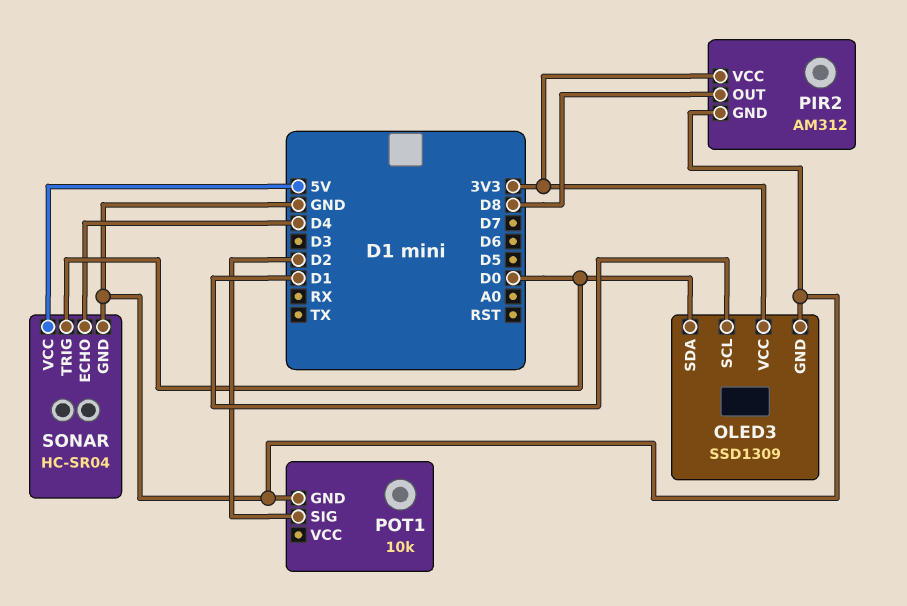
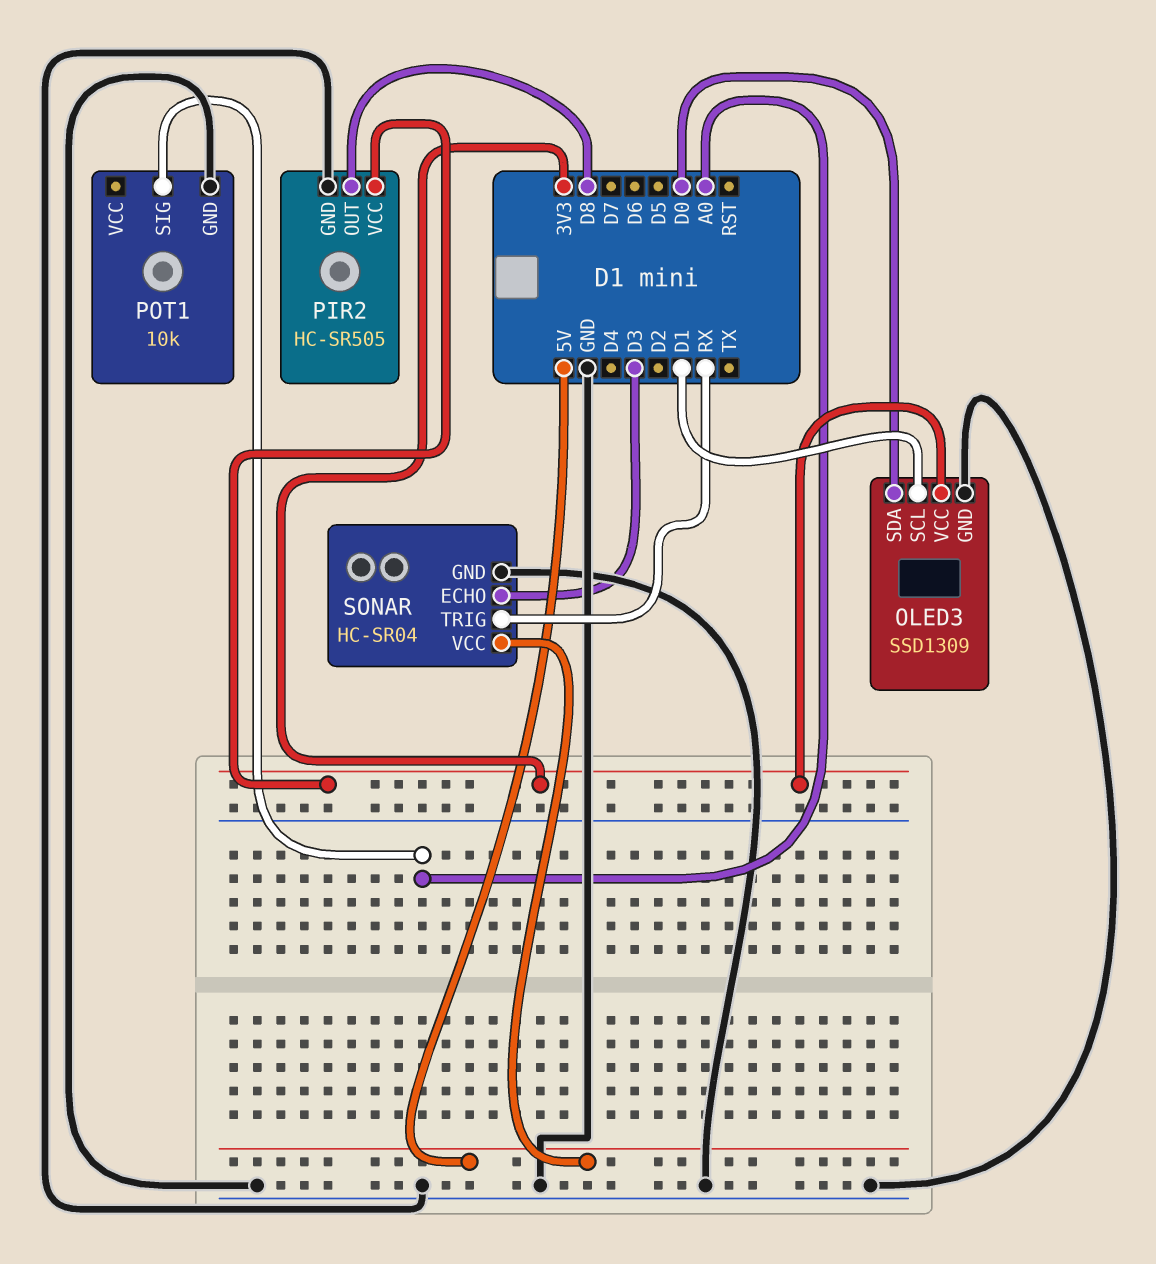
PIR2: AM312 -> HC-SR505
POT1 pin SIG: D2 -> A0
SONAR pin ECHO: D4 -> D3
SONAR pin TRIG: D0 -> RX

